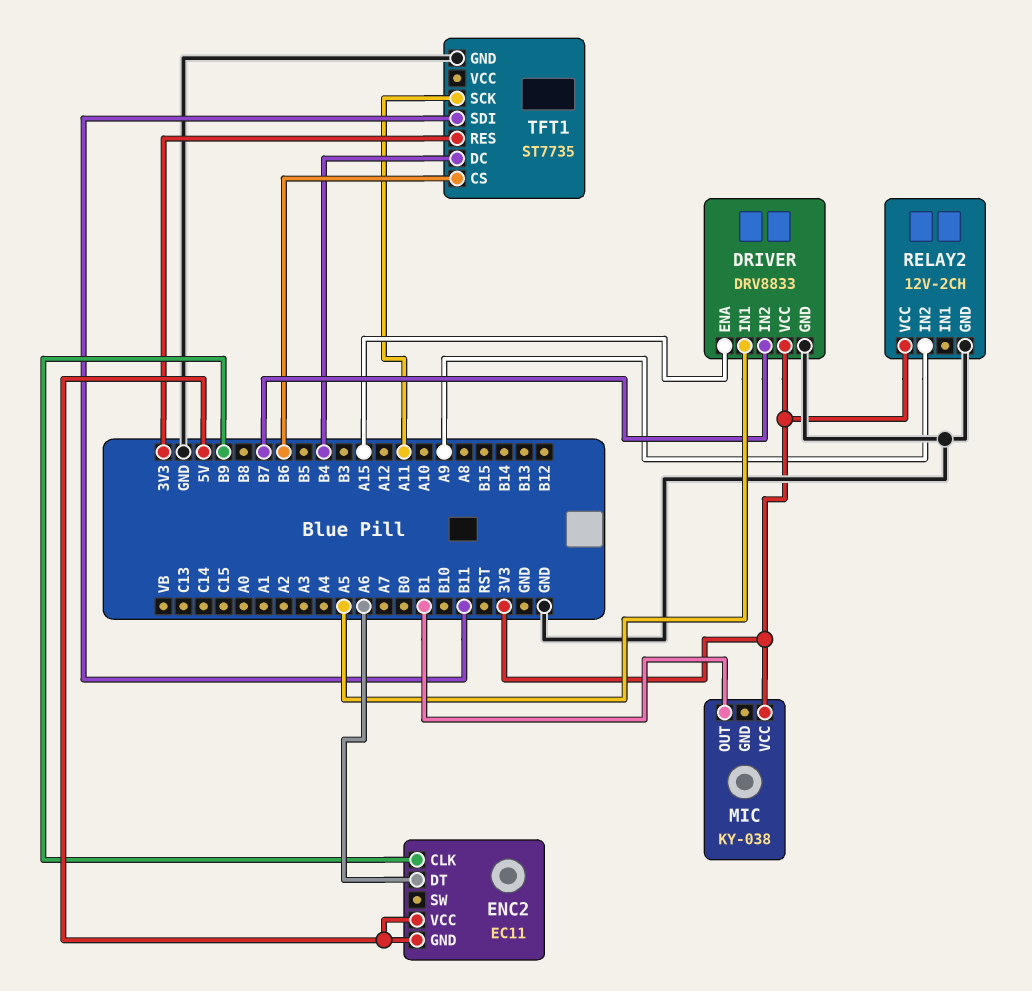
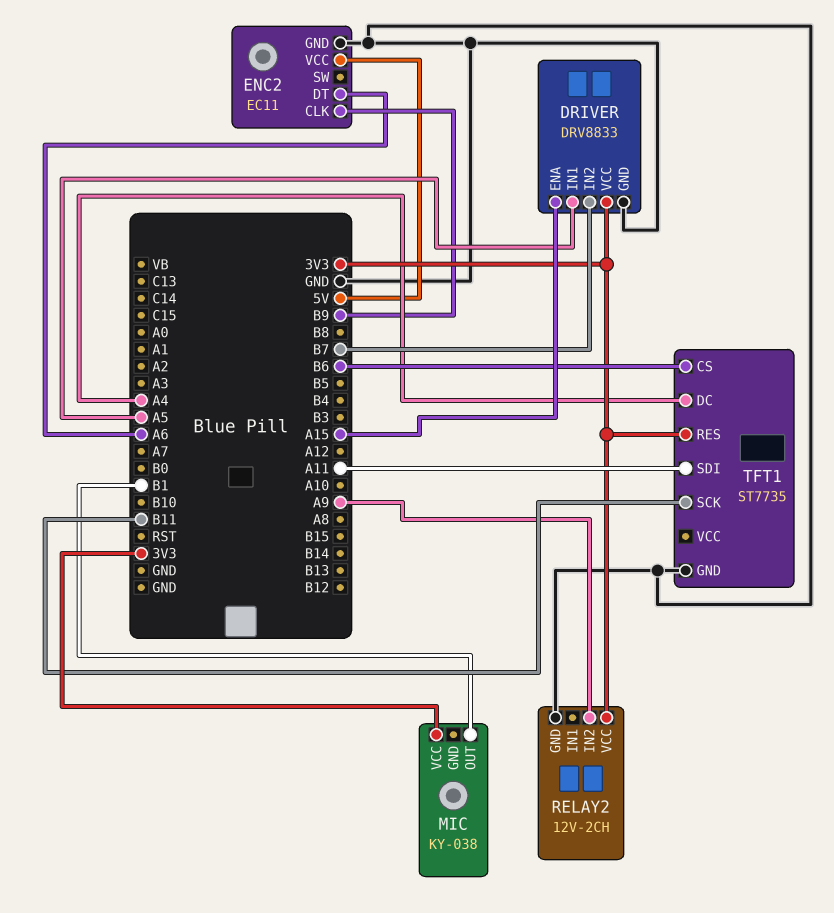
ENC2 pin GND: 5V -> GND
TFT1 pin DC: B4 -> A4
TFT1 pin SCK: A11 -> B11
TFT1 pin SDI: B11 -> A11

